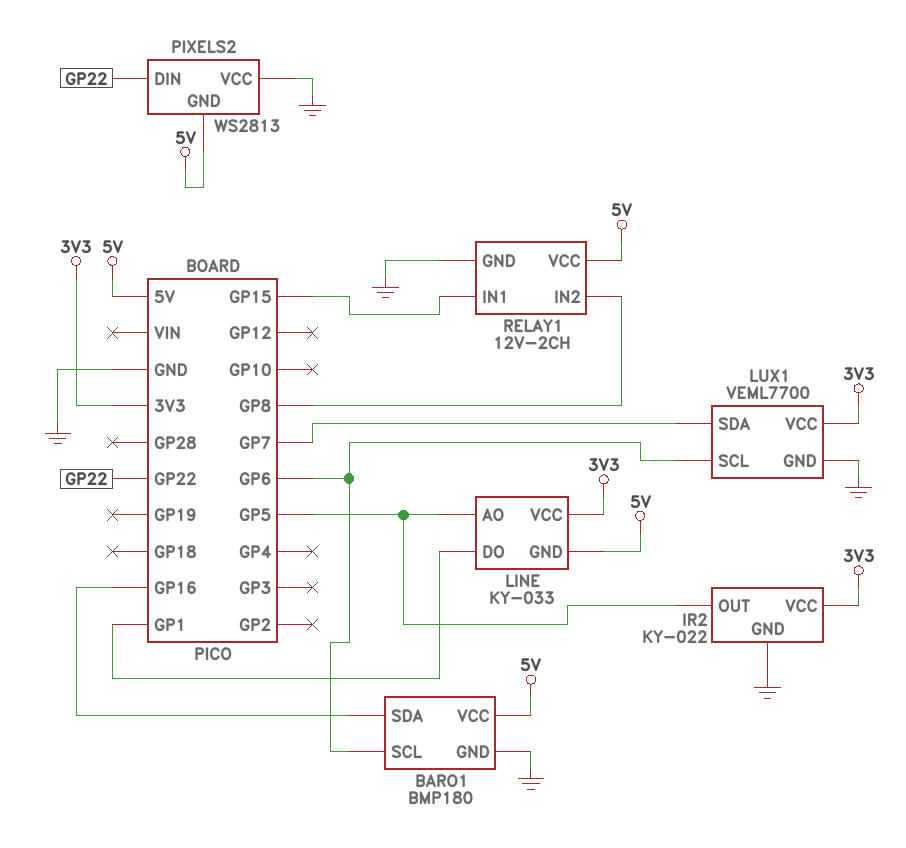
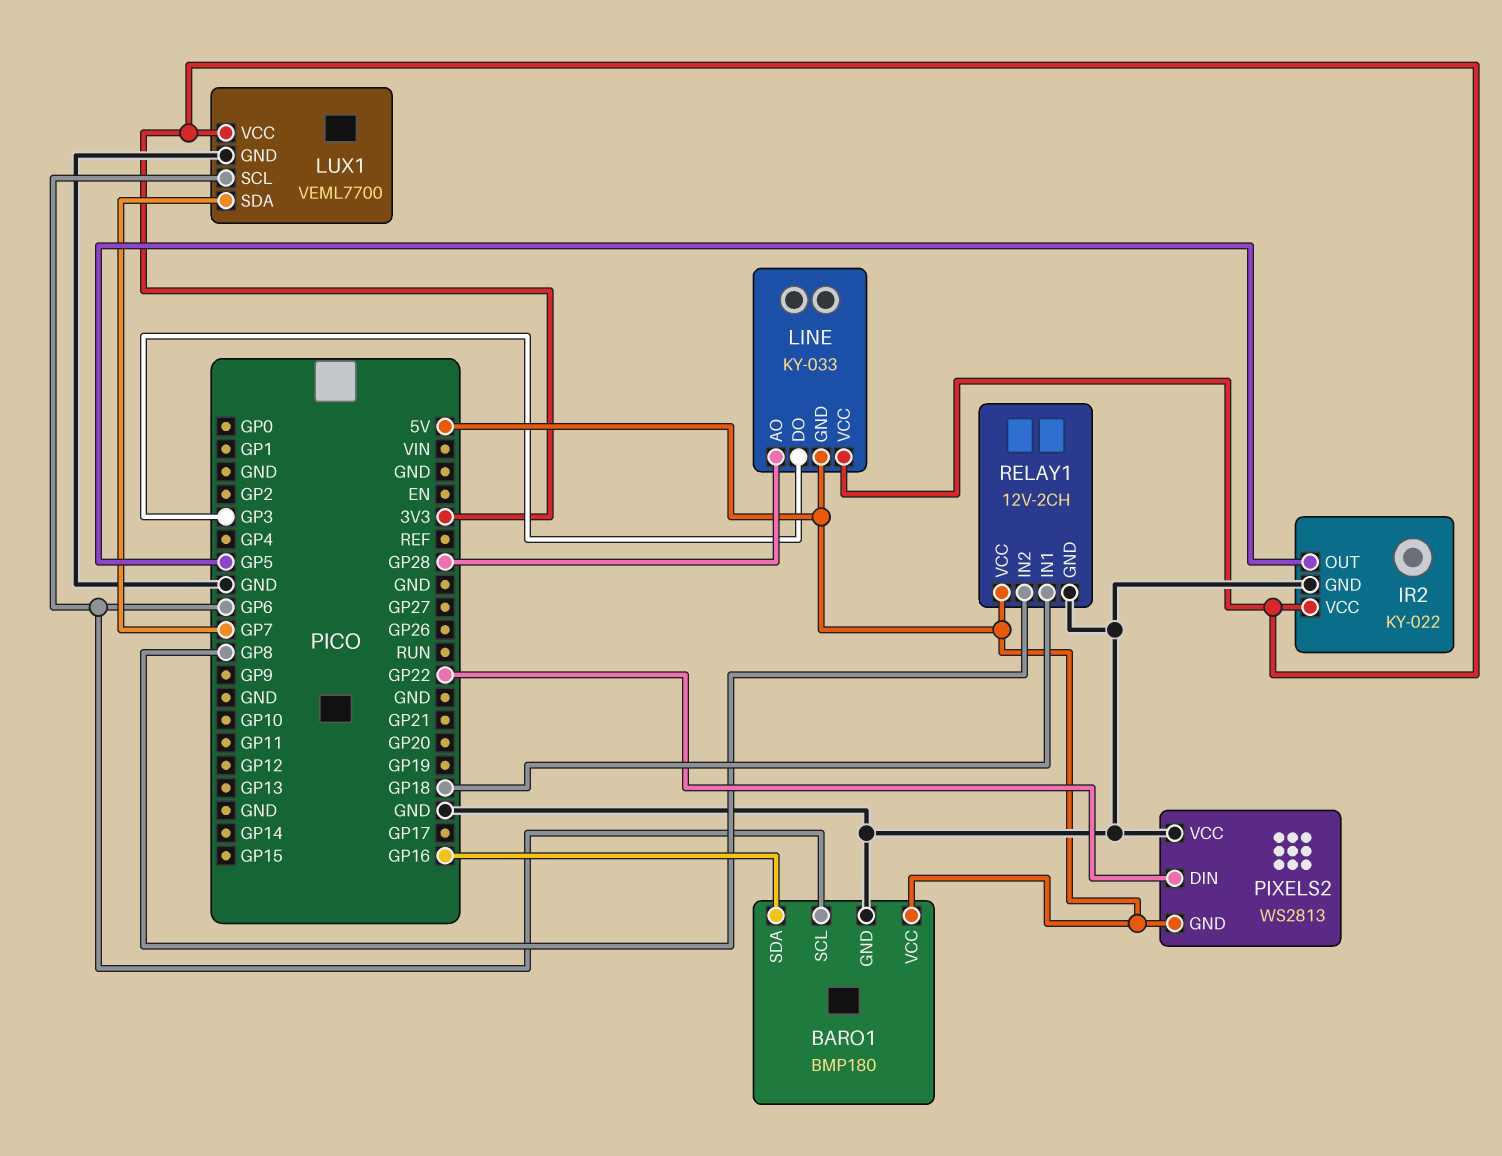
LINE pin AO: GP5 -> GP28
LINE pin DO: GP1 -> GP3
RELAY1 pin IN1: GP15 -> GP18

